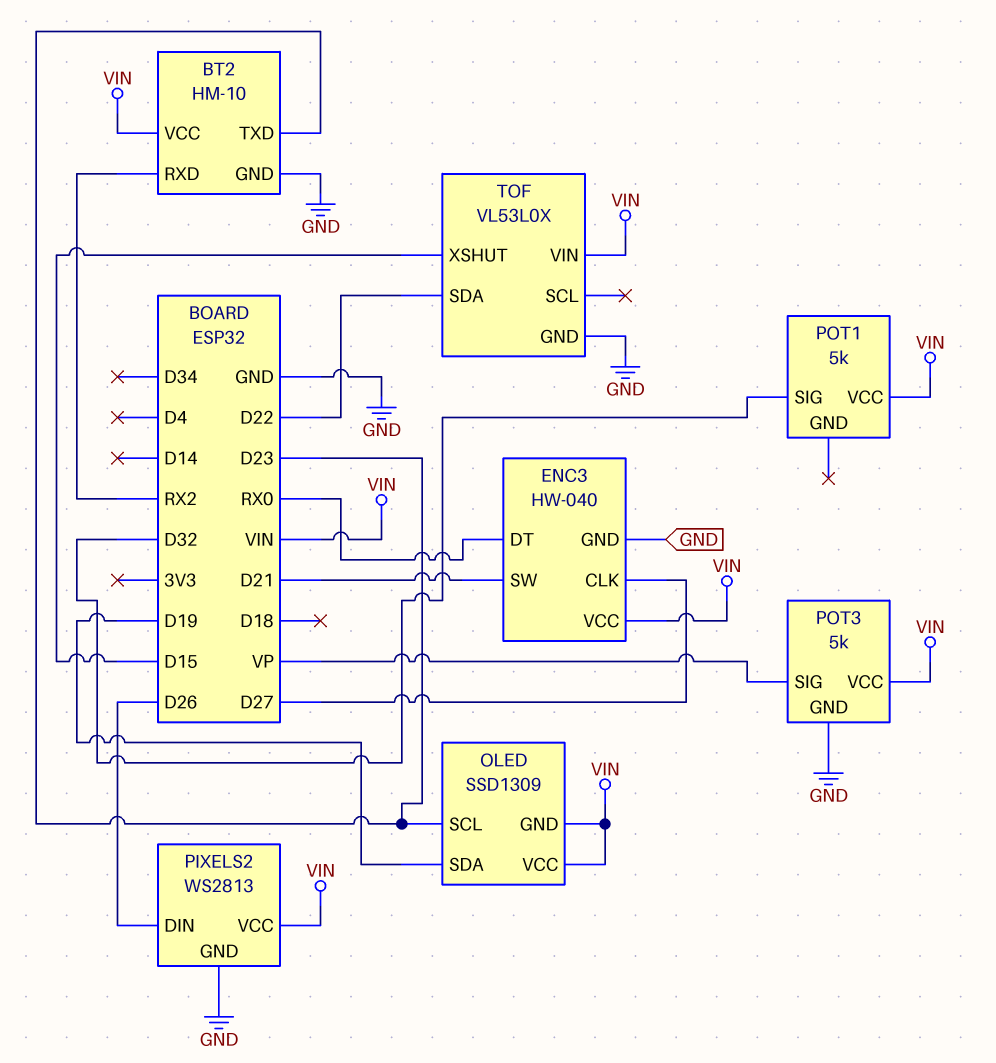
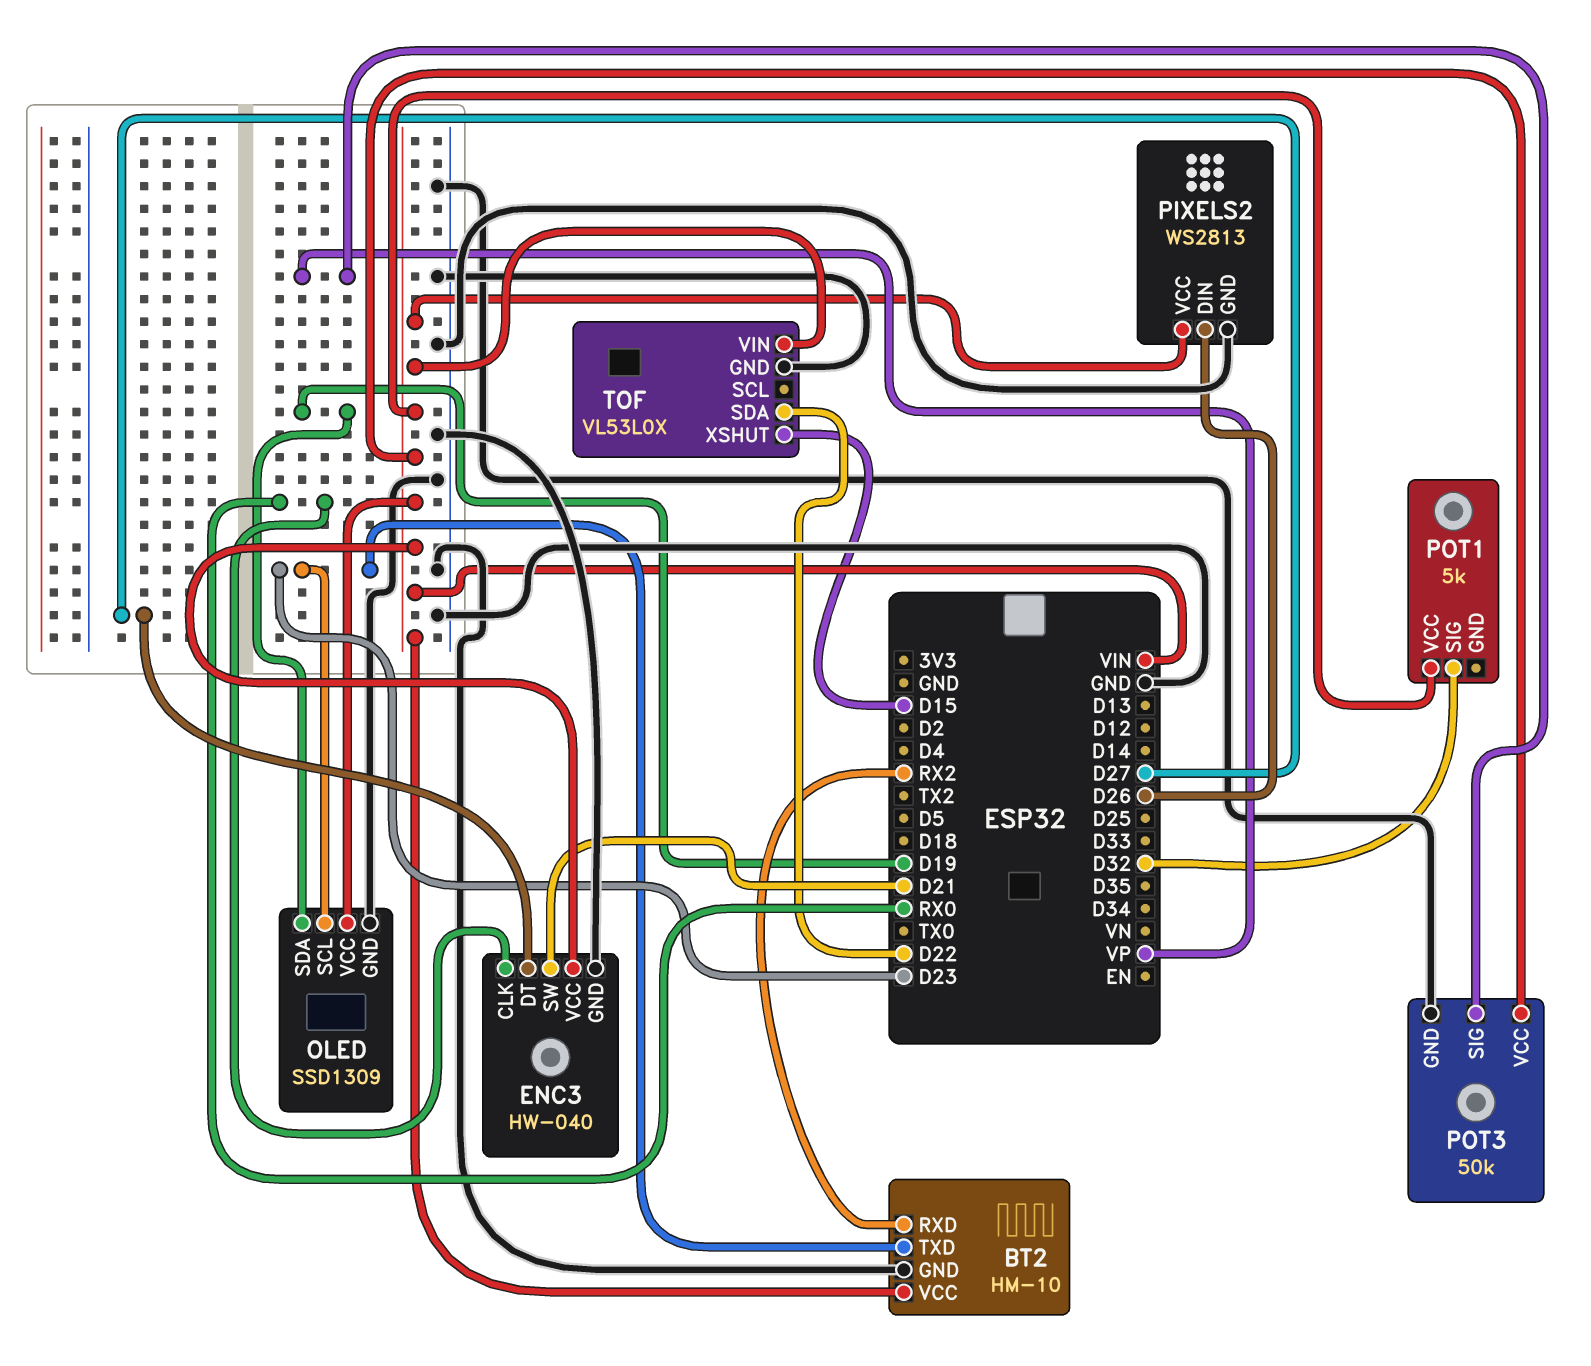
ENC3 pin CLK: D27 -> RX0
ENC3 pin DT: RX0 -> D27
OLED pin GND: VIN -> GND
POT3: 5k -> 50k

